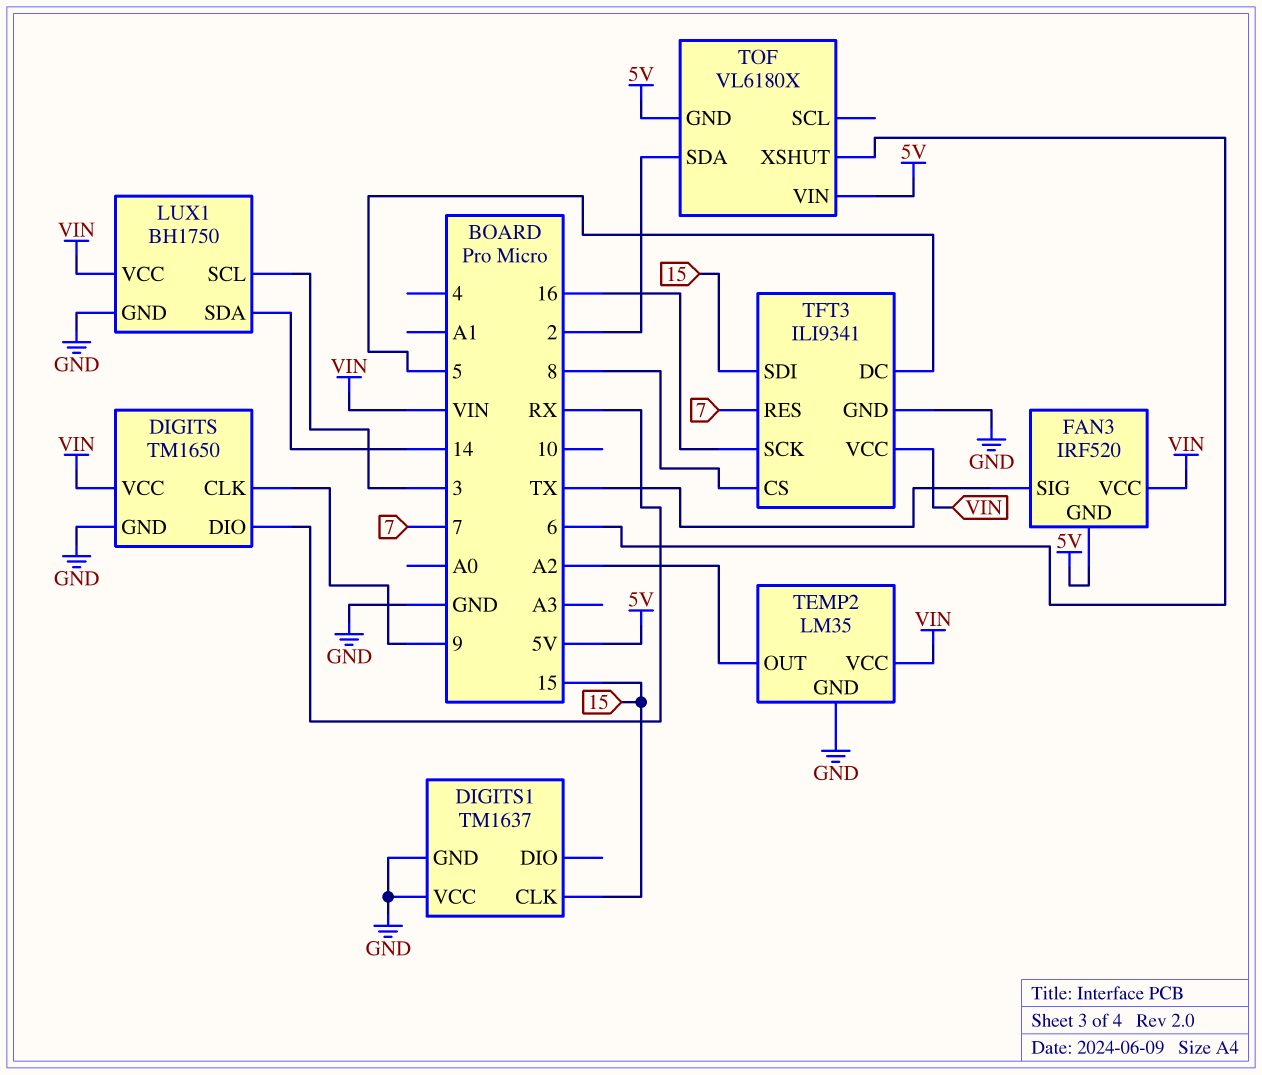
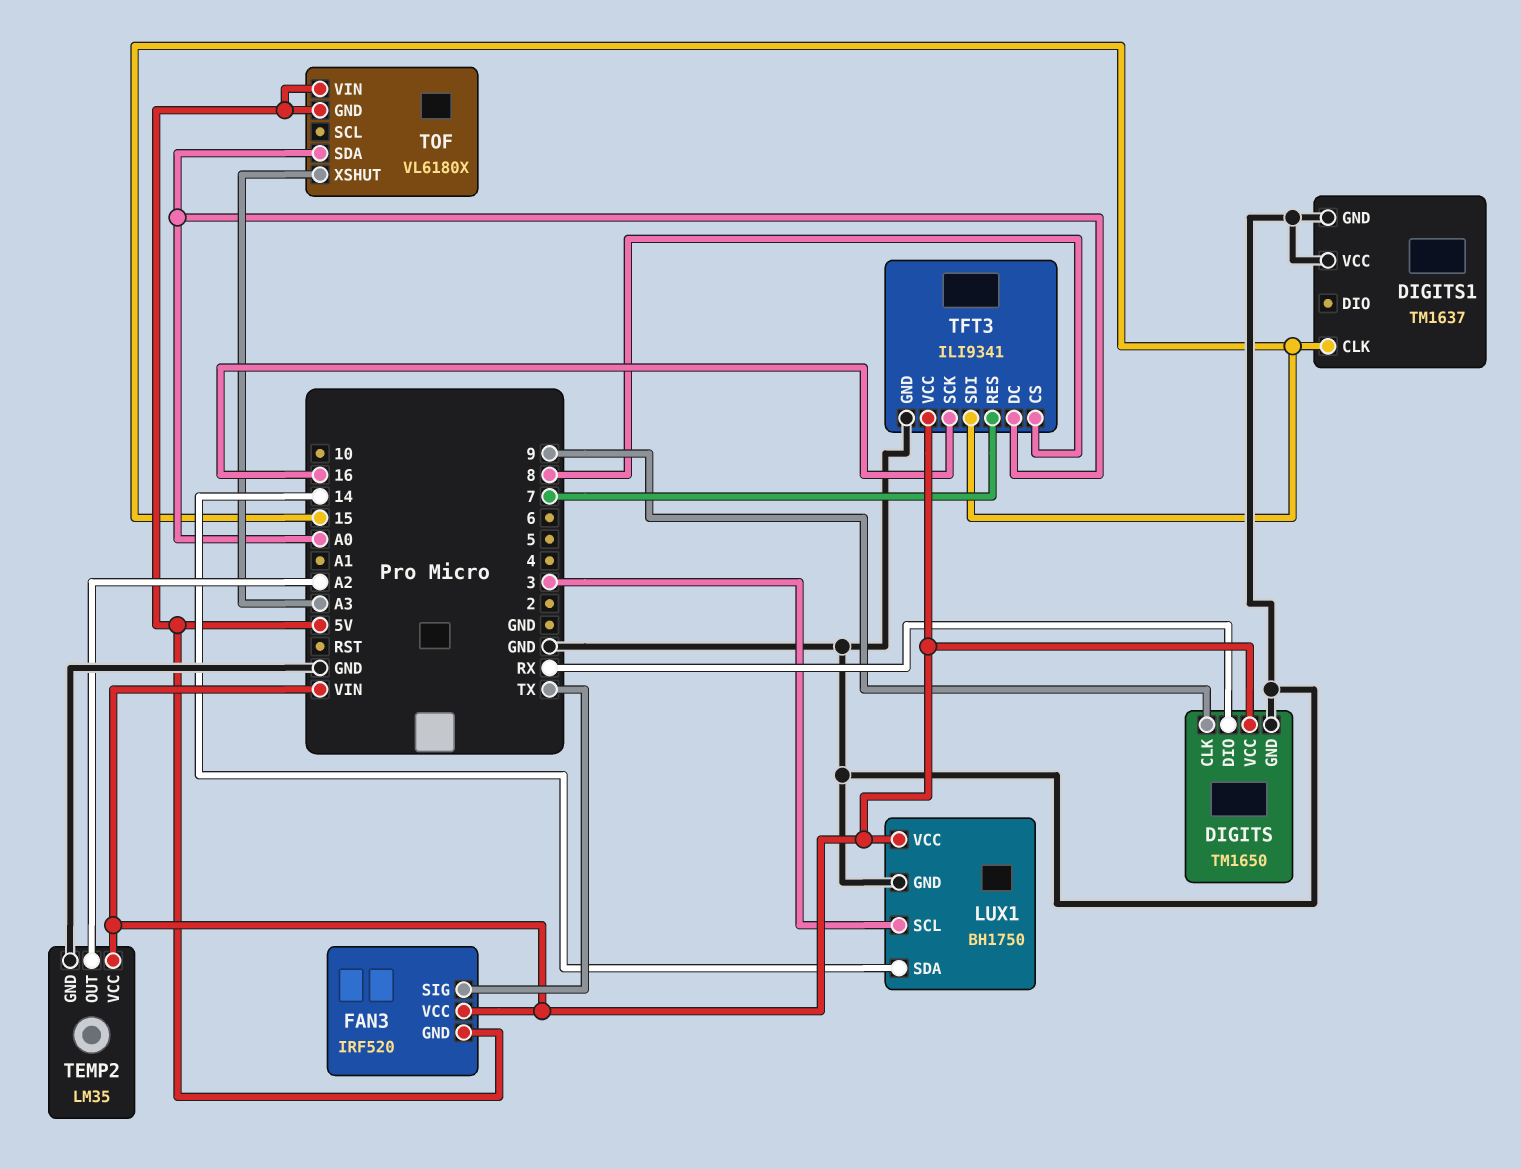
TFT3 pin DC: 5 -> A0
TOF pin SDA: 2 -> A0
TOF pin XSHUT: 6 -> A3

